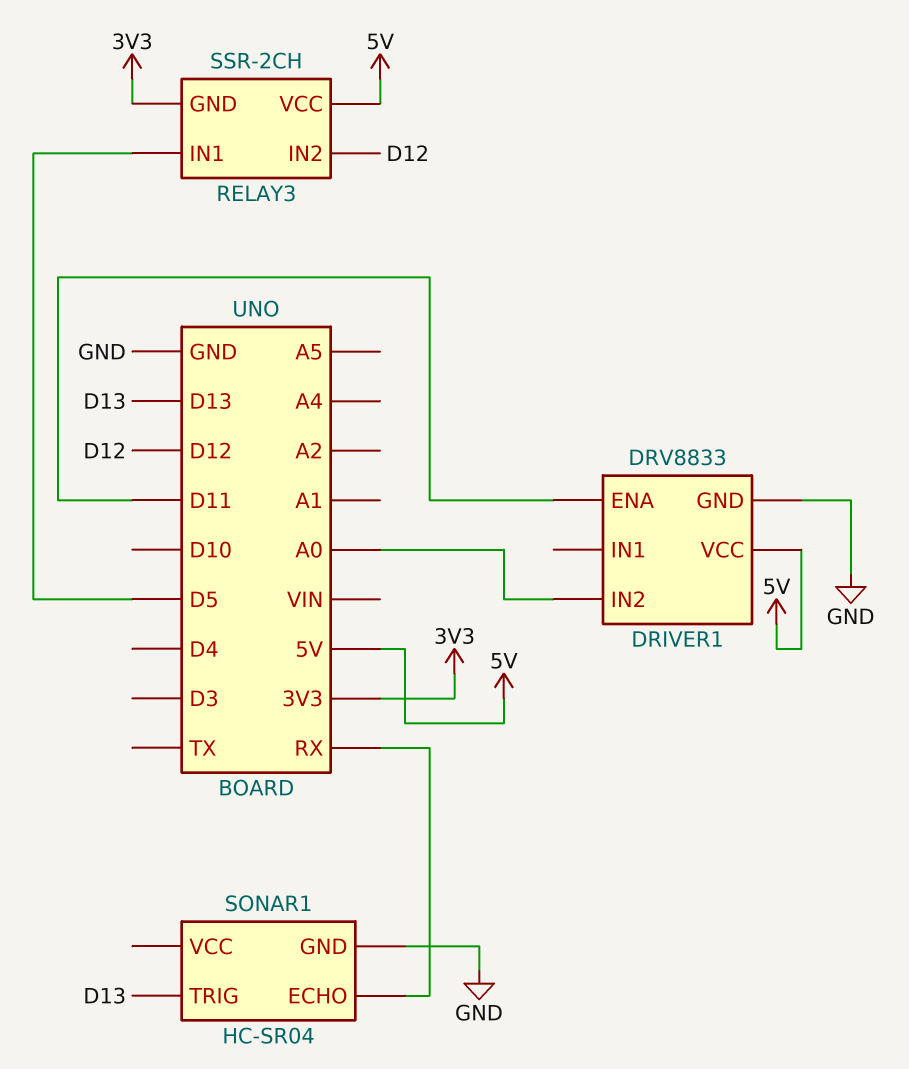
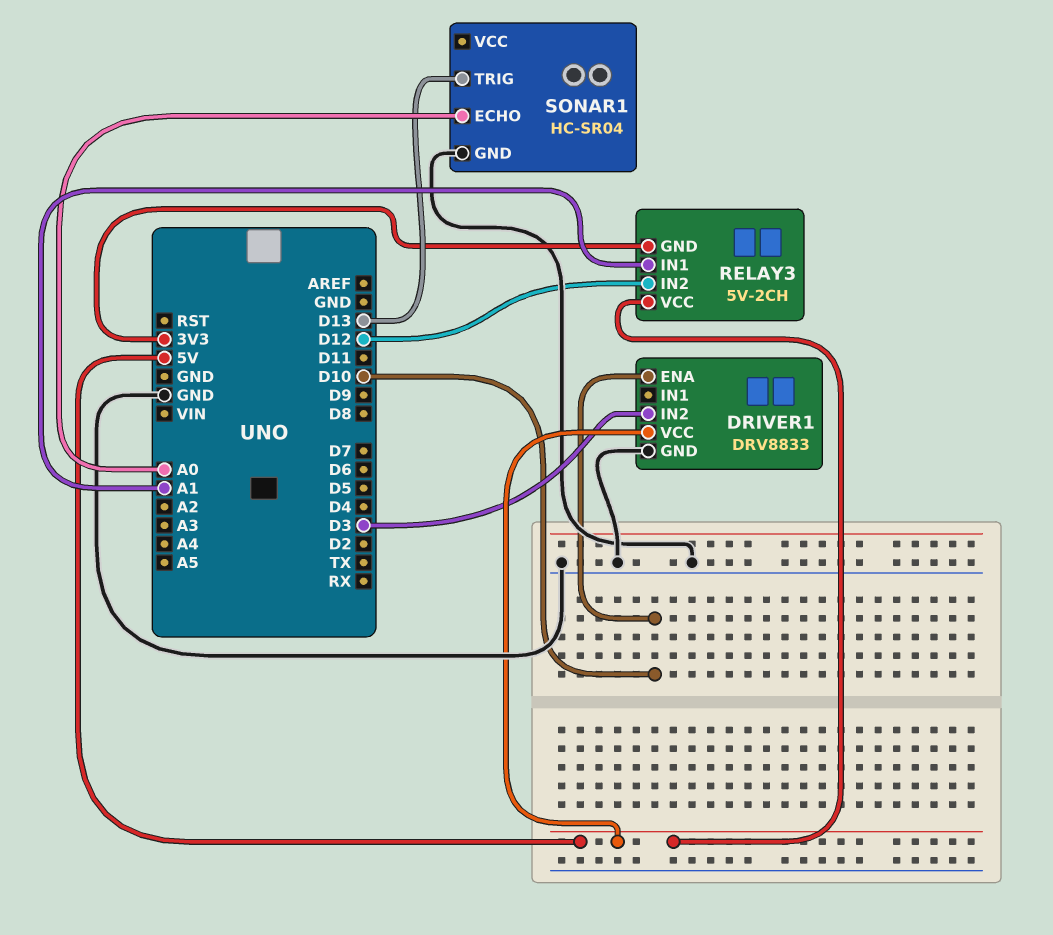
DRIVER1 pin ENA: D11 -> D10
DRIVER1 pin IN2: A0 -> D3
RELAY3: SSR-2CH -> 5V-2CH
RELAY3 pin IN1: D5 -> A1
SONAR1 pin ECHO: RX -> A0

